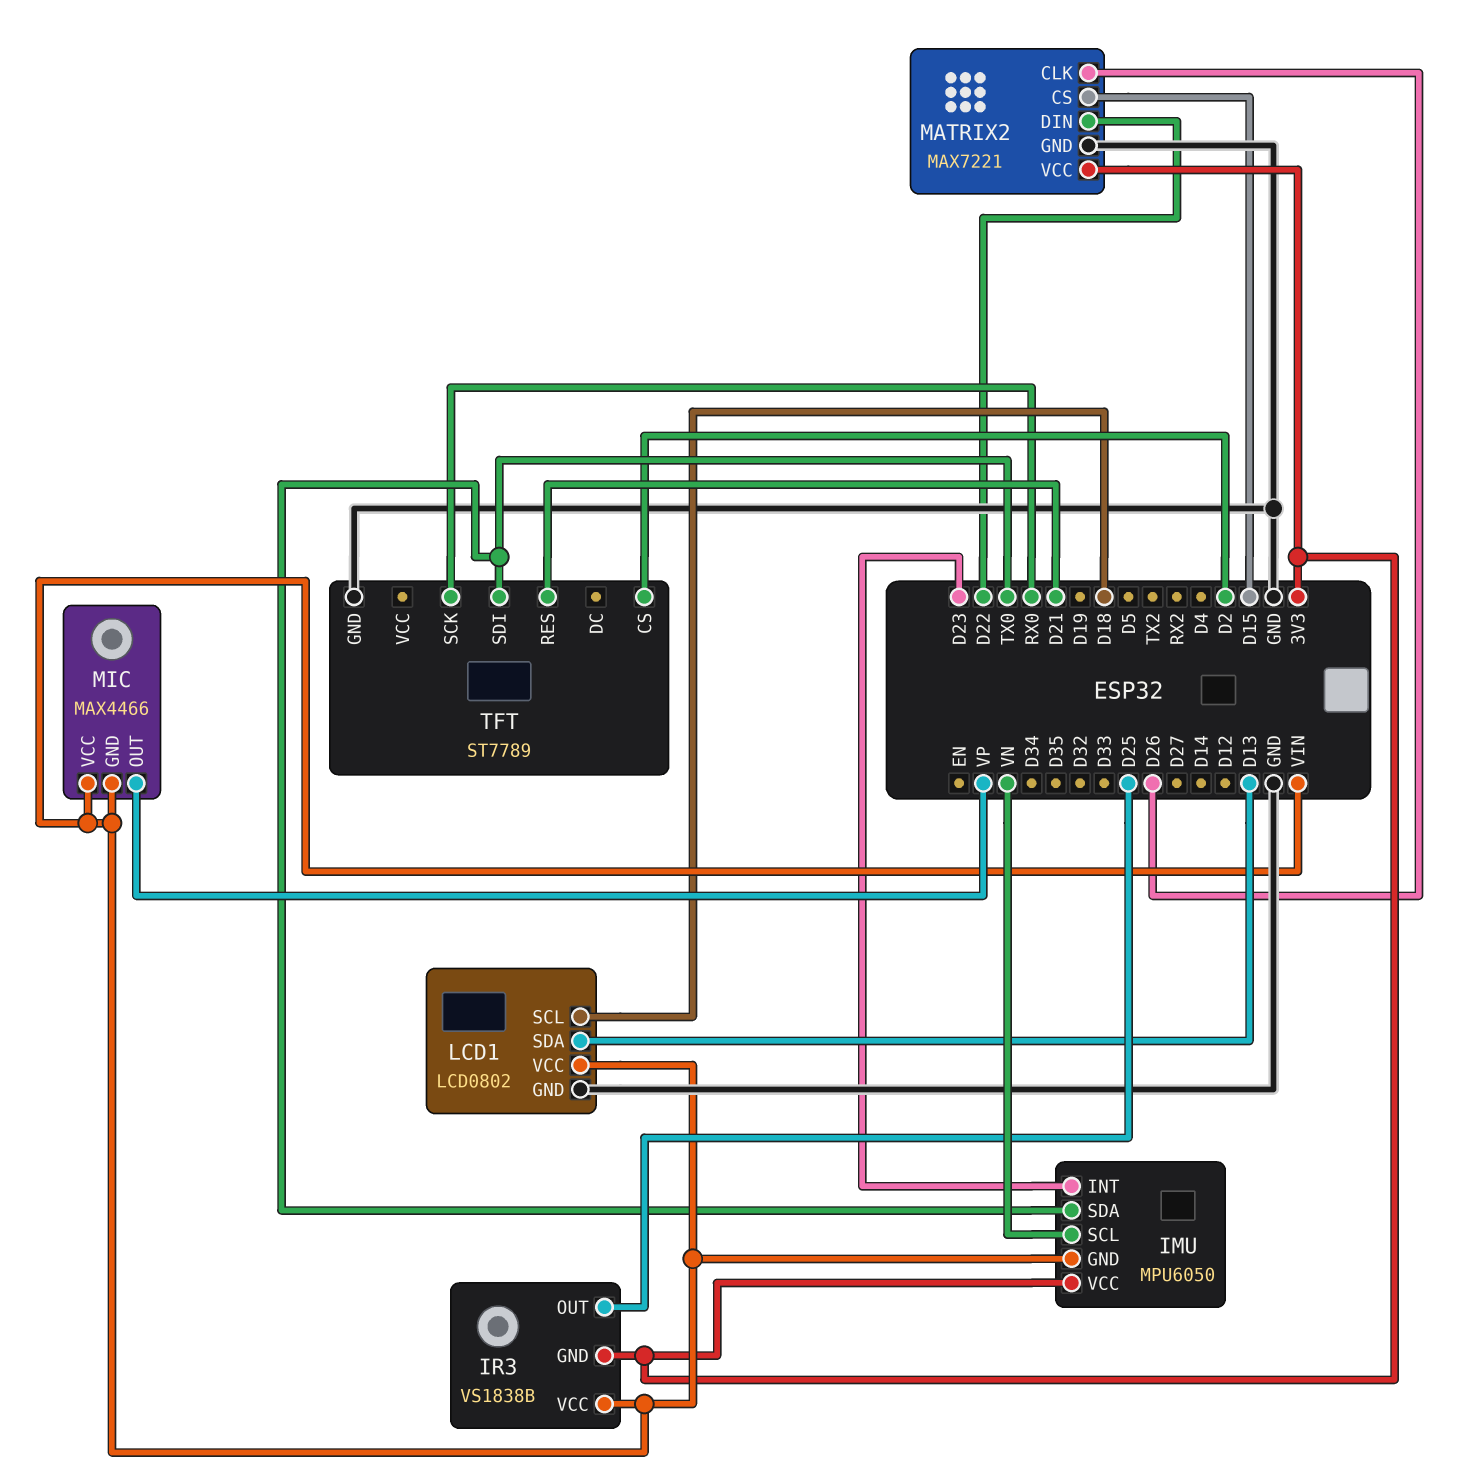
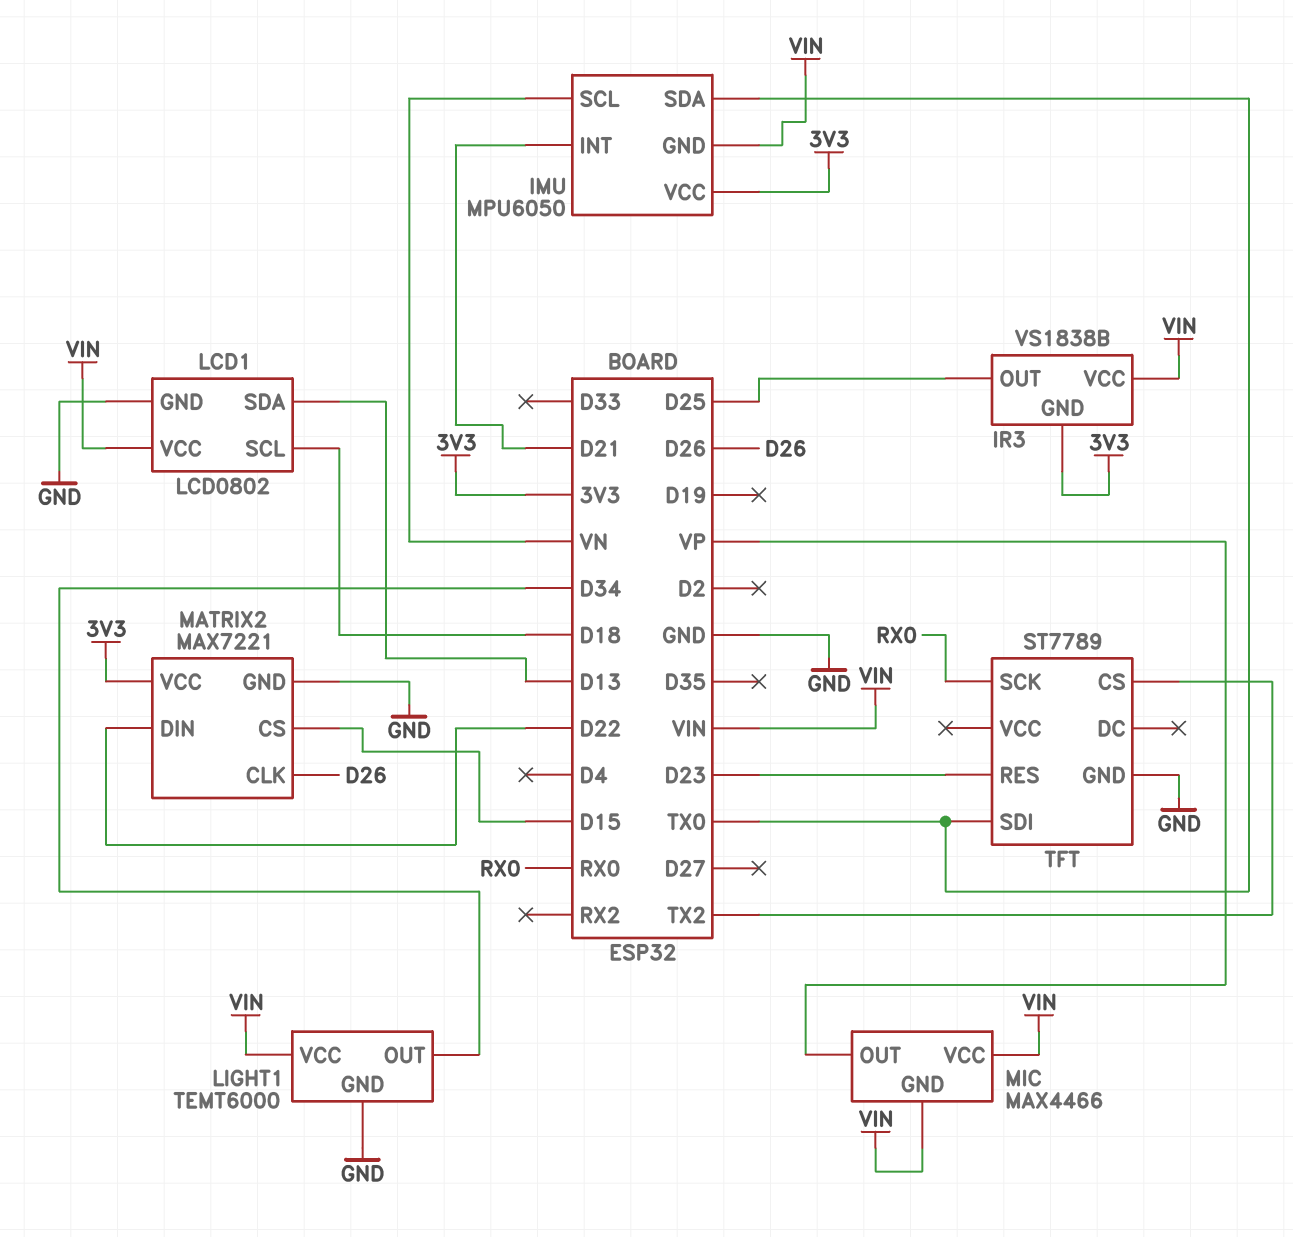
IMU pin INT: D23 -> D21
LIGHT1: none -> TEMT6000
LIGHT1 pin GND: none -> GND
LIGHT1 pin OUT: none -> D34
LIGHT1 pin VCC: none -> VIN
TFT pin CS: D2 -> TX2
TFT pin RES: D21 -> D23

